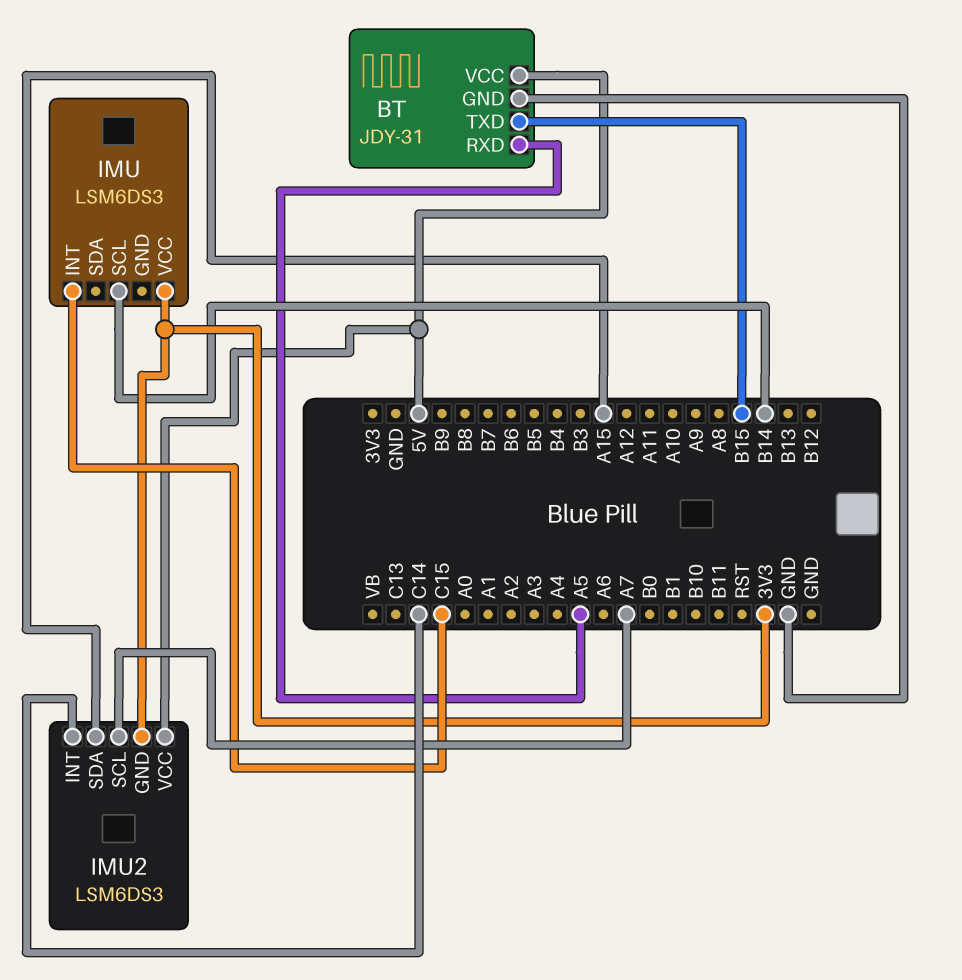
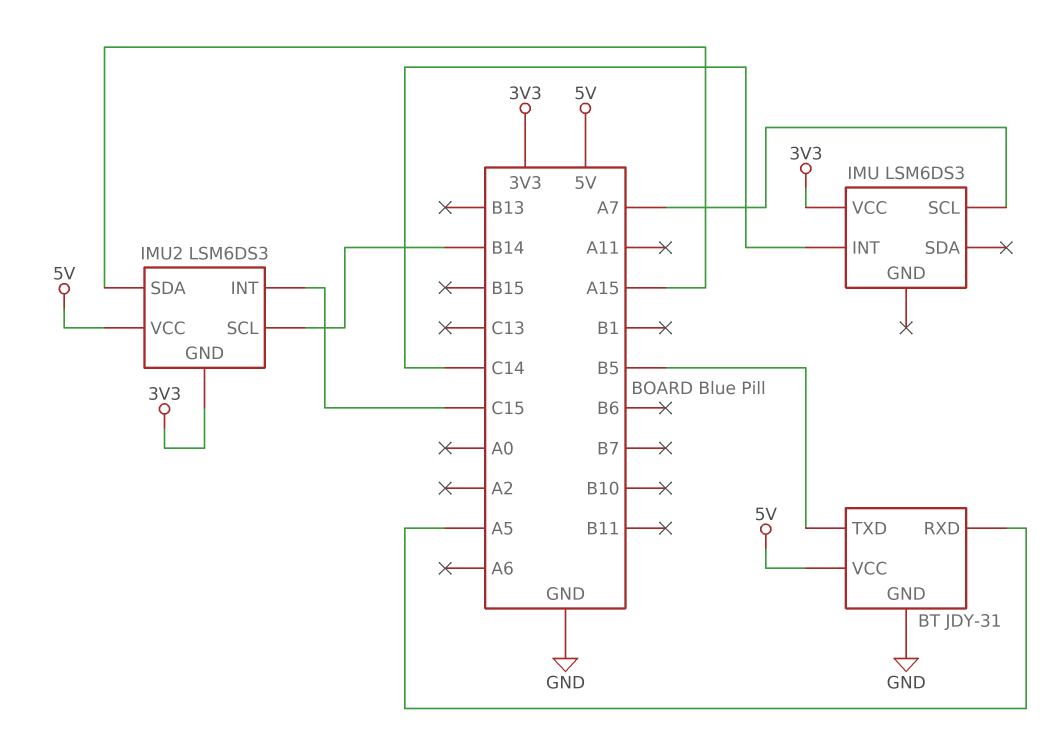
BT pin TXD: B15 -> B5
IMU pin INT: C15 -> C14
IMU pin SCL: B14 -> A7
IMU2 pin INT: C14 -> C15
IMU2 pin SCL: A7 -> B14

